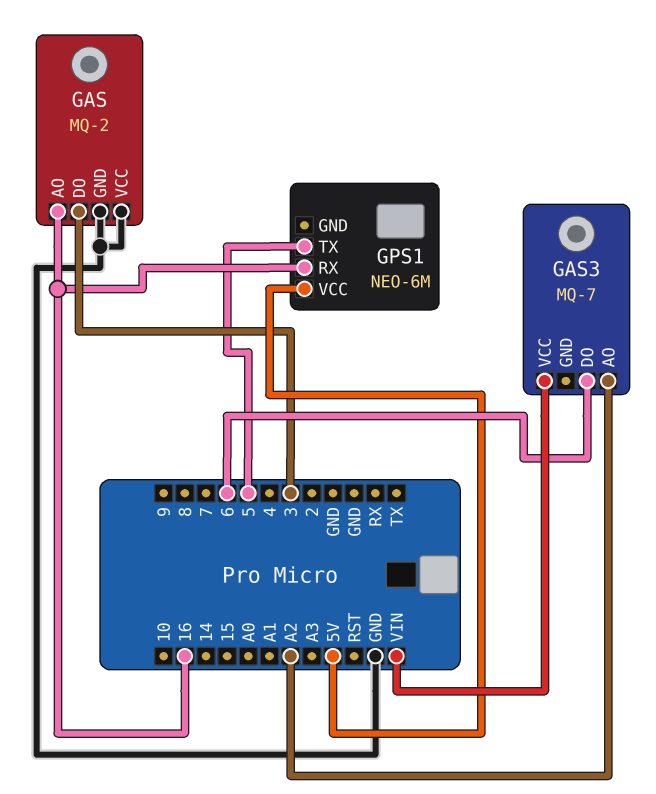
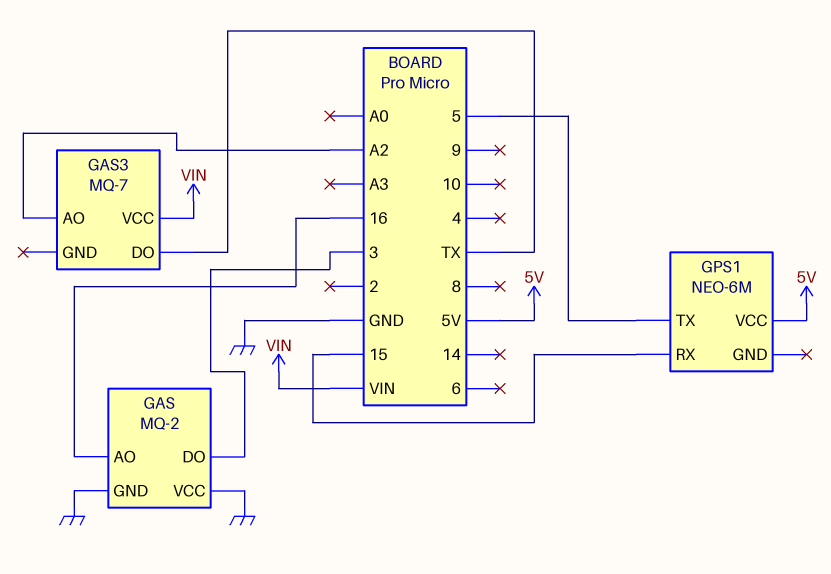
GAS3 pin DO: 6 -> TX
GPS1 pin RX: 16 -> 15

